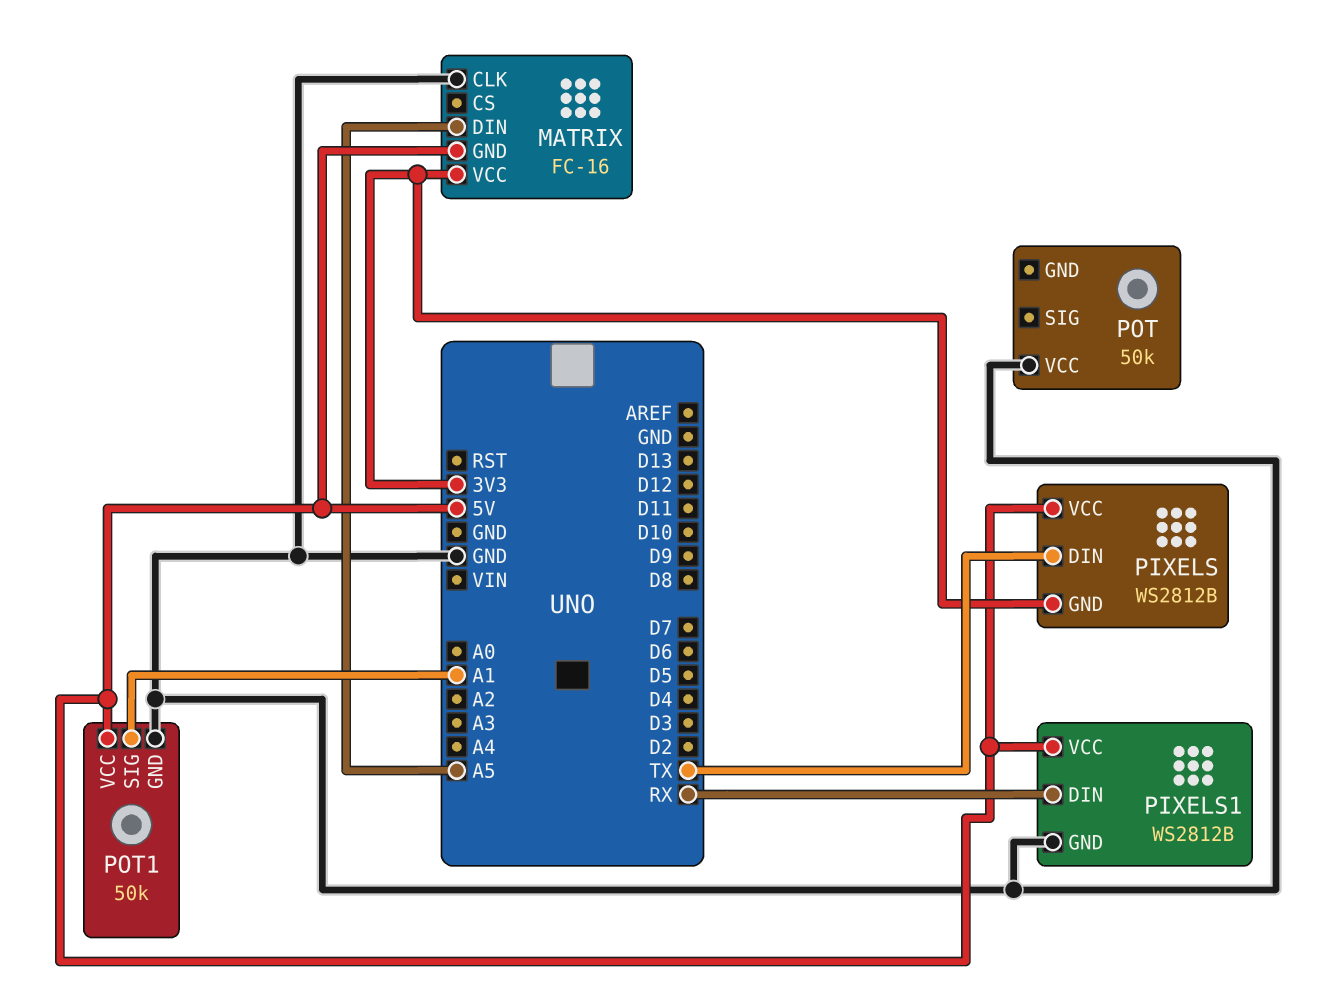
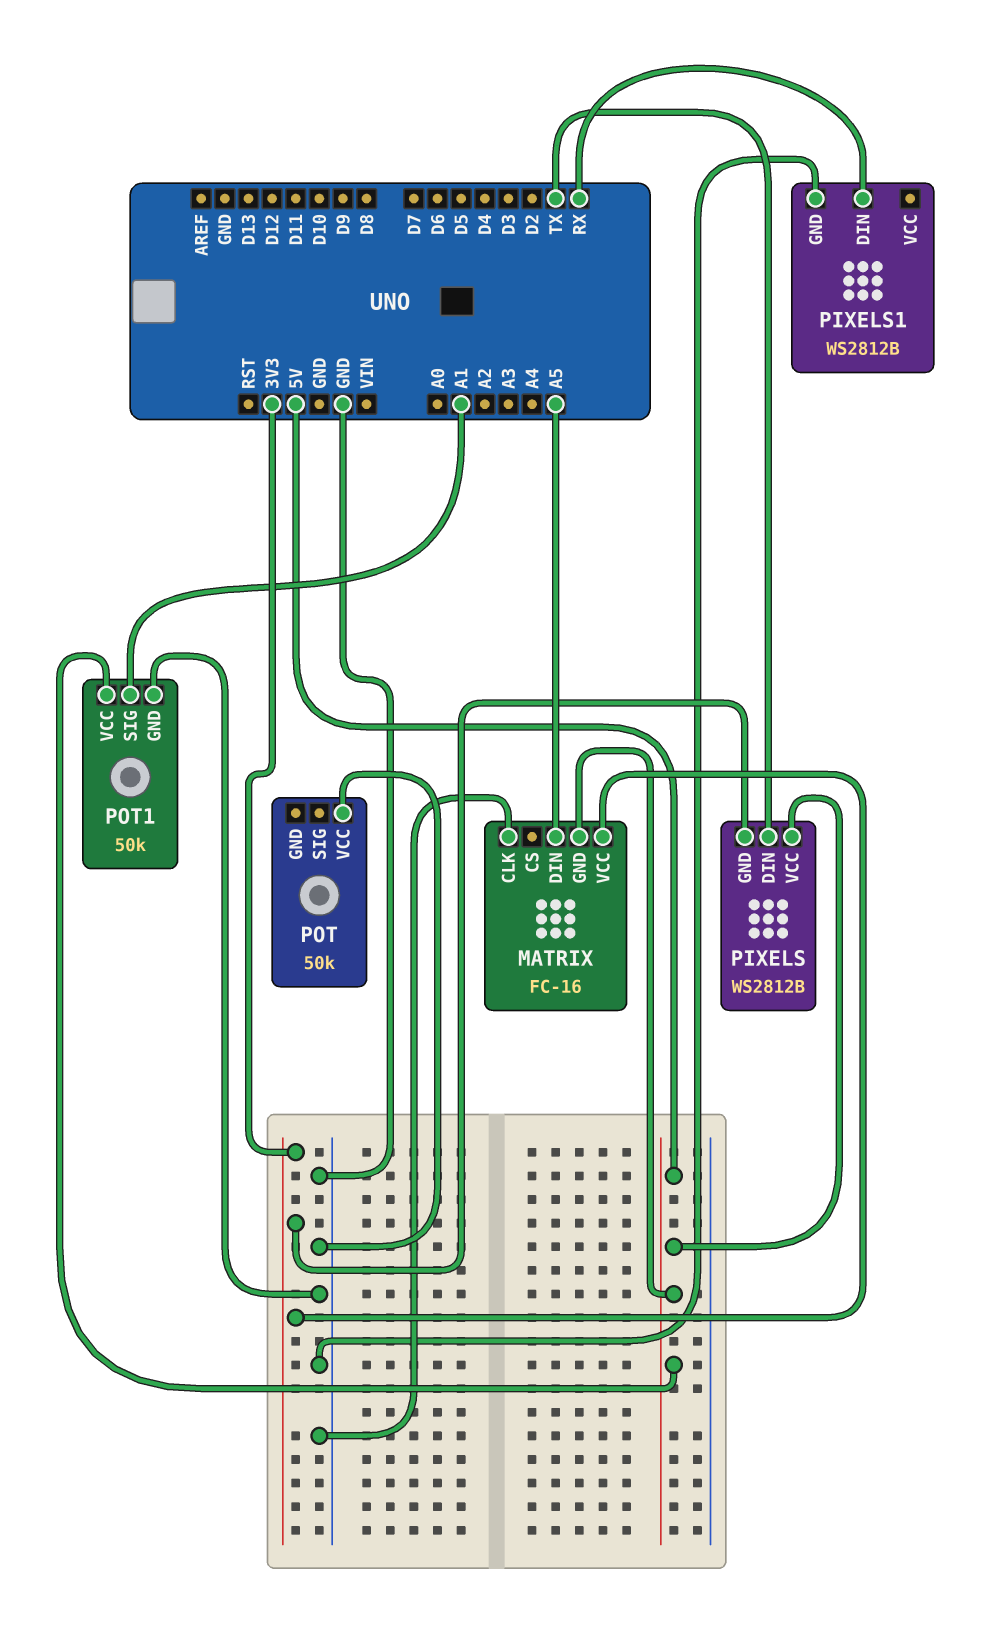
PIXELS1 pin VCC: 5V -> none

